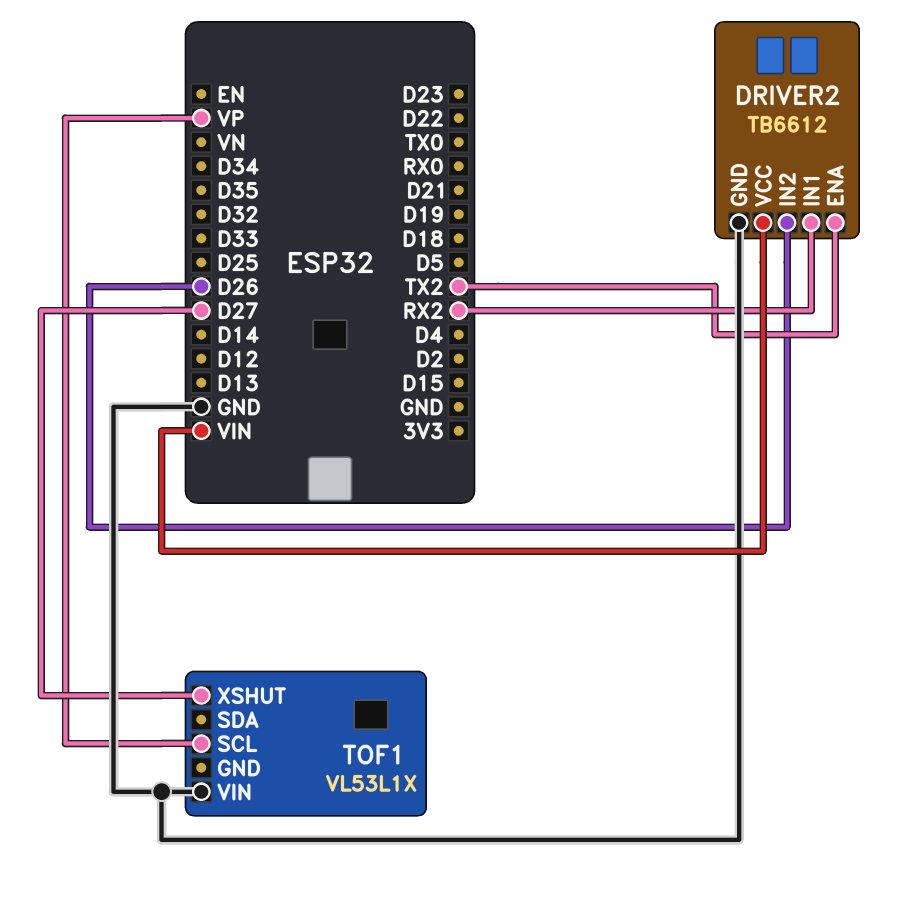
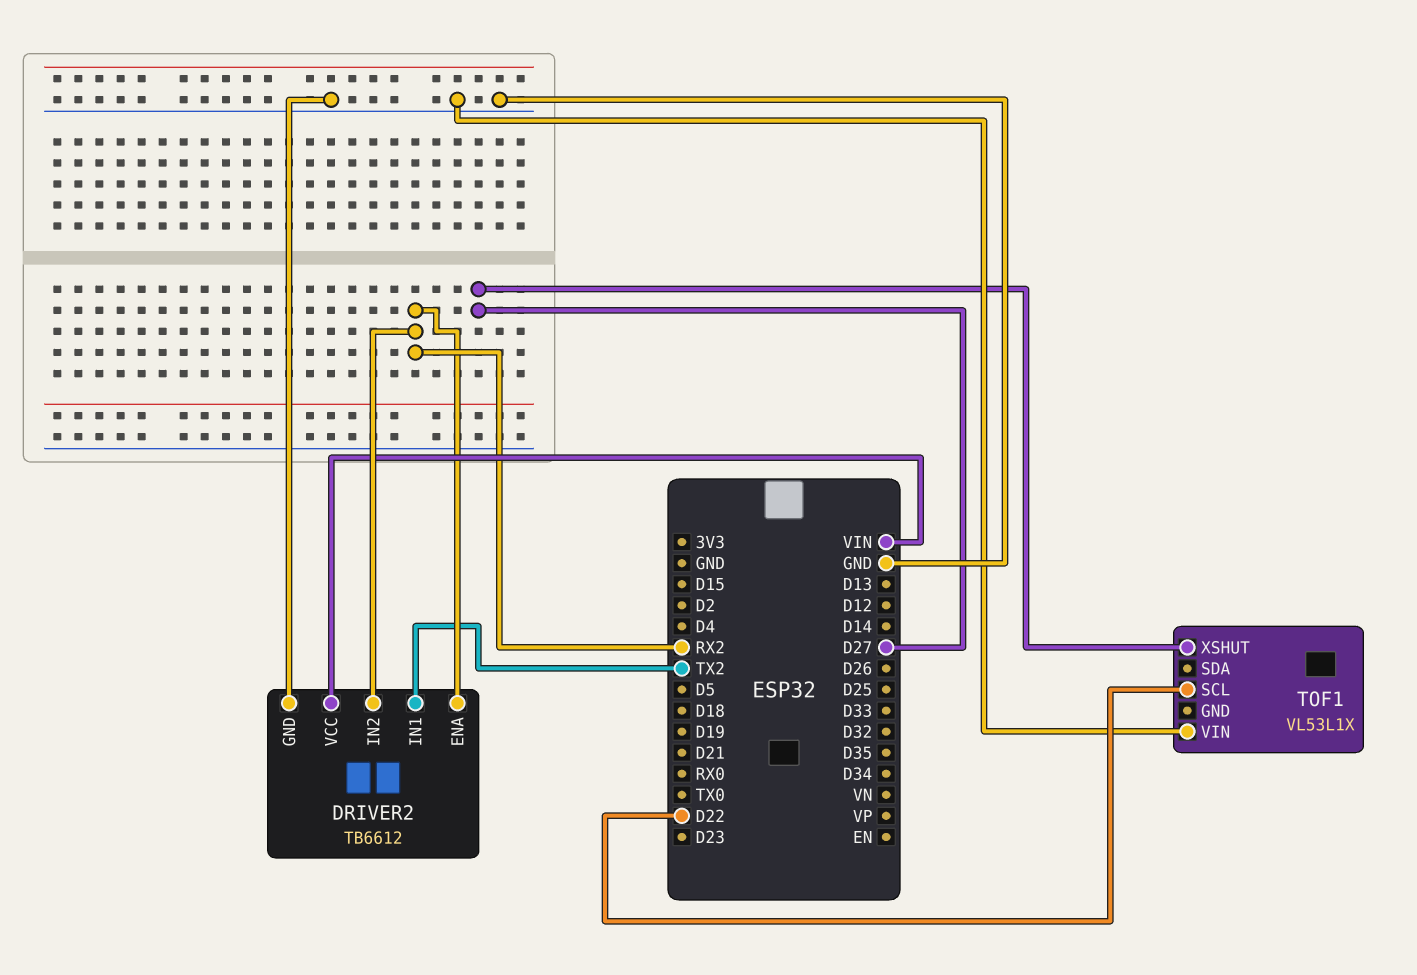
DRIVER2 pin ENA: TX2 -> RX2
DRIVER2 pin IN1: RX2 -> TX2
DRIVER2 pin IN2: D26 -> RX2
TOF1 pin SCL: VP -> D22

